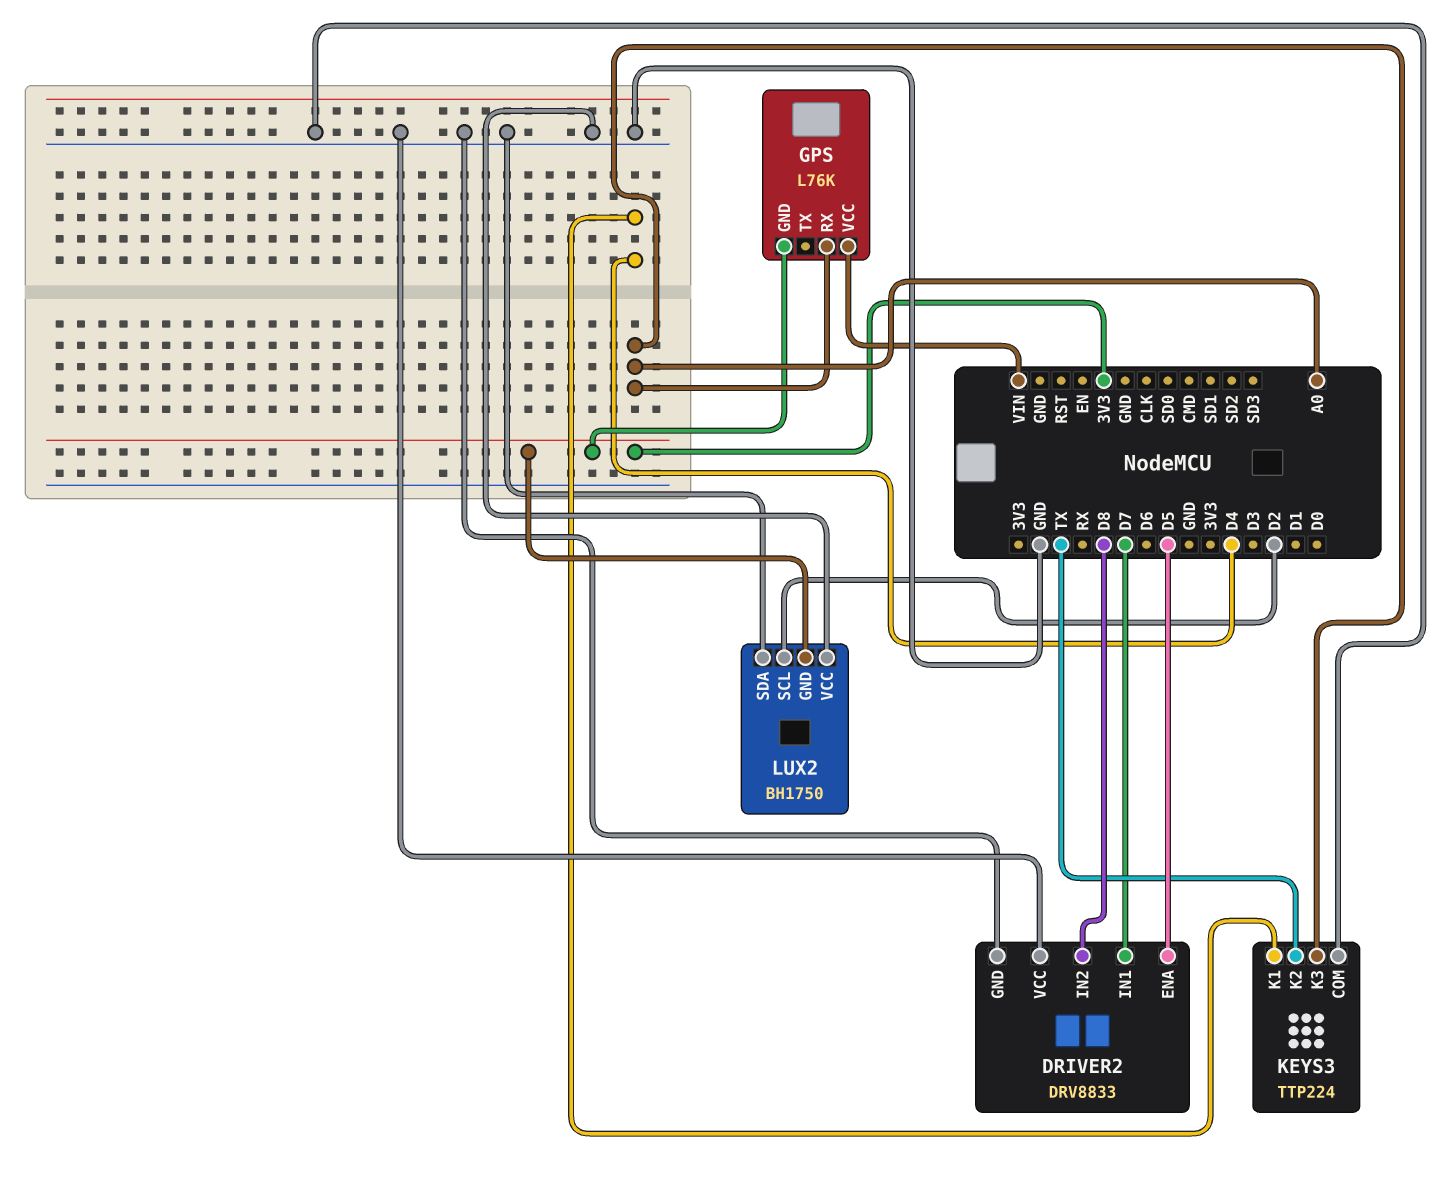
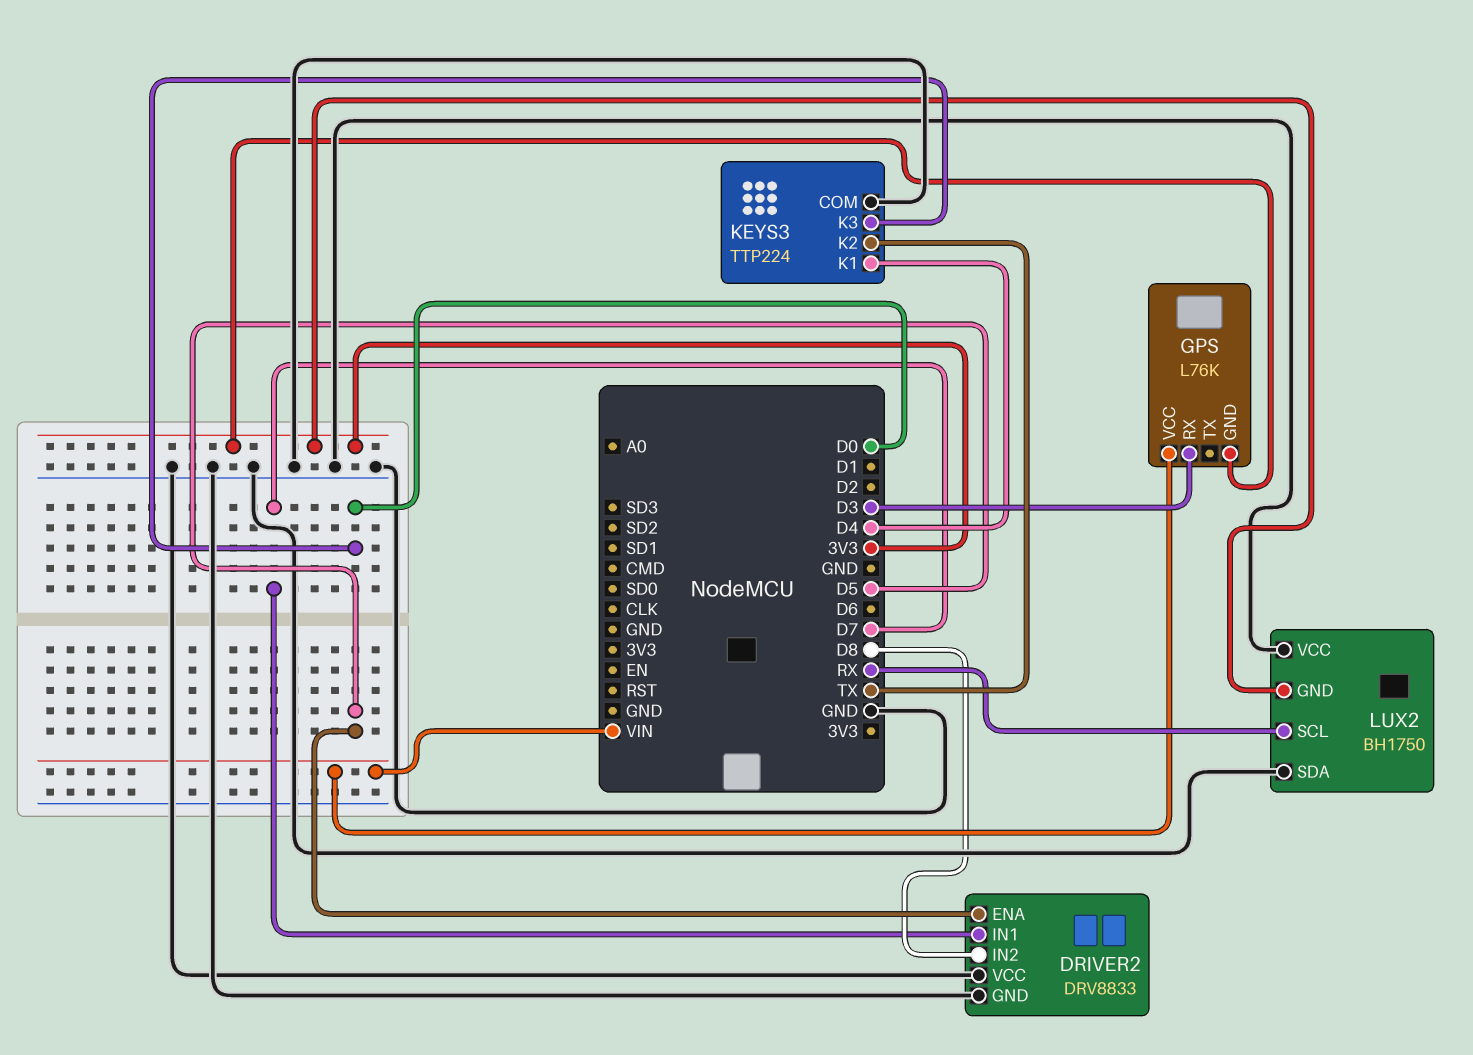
GPS pin RX: A0 -> D3
KEYS3 pin K3: A0 -> D0
LUX2 pin SCL: D2 -> RX

